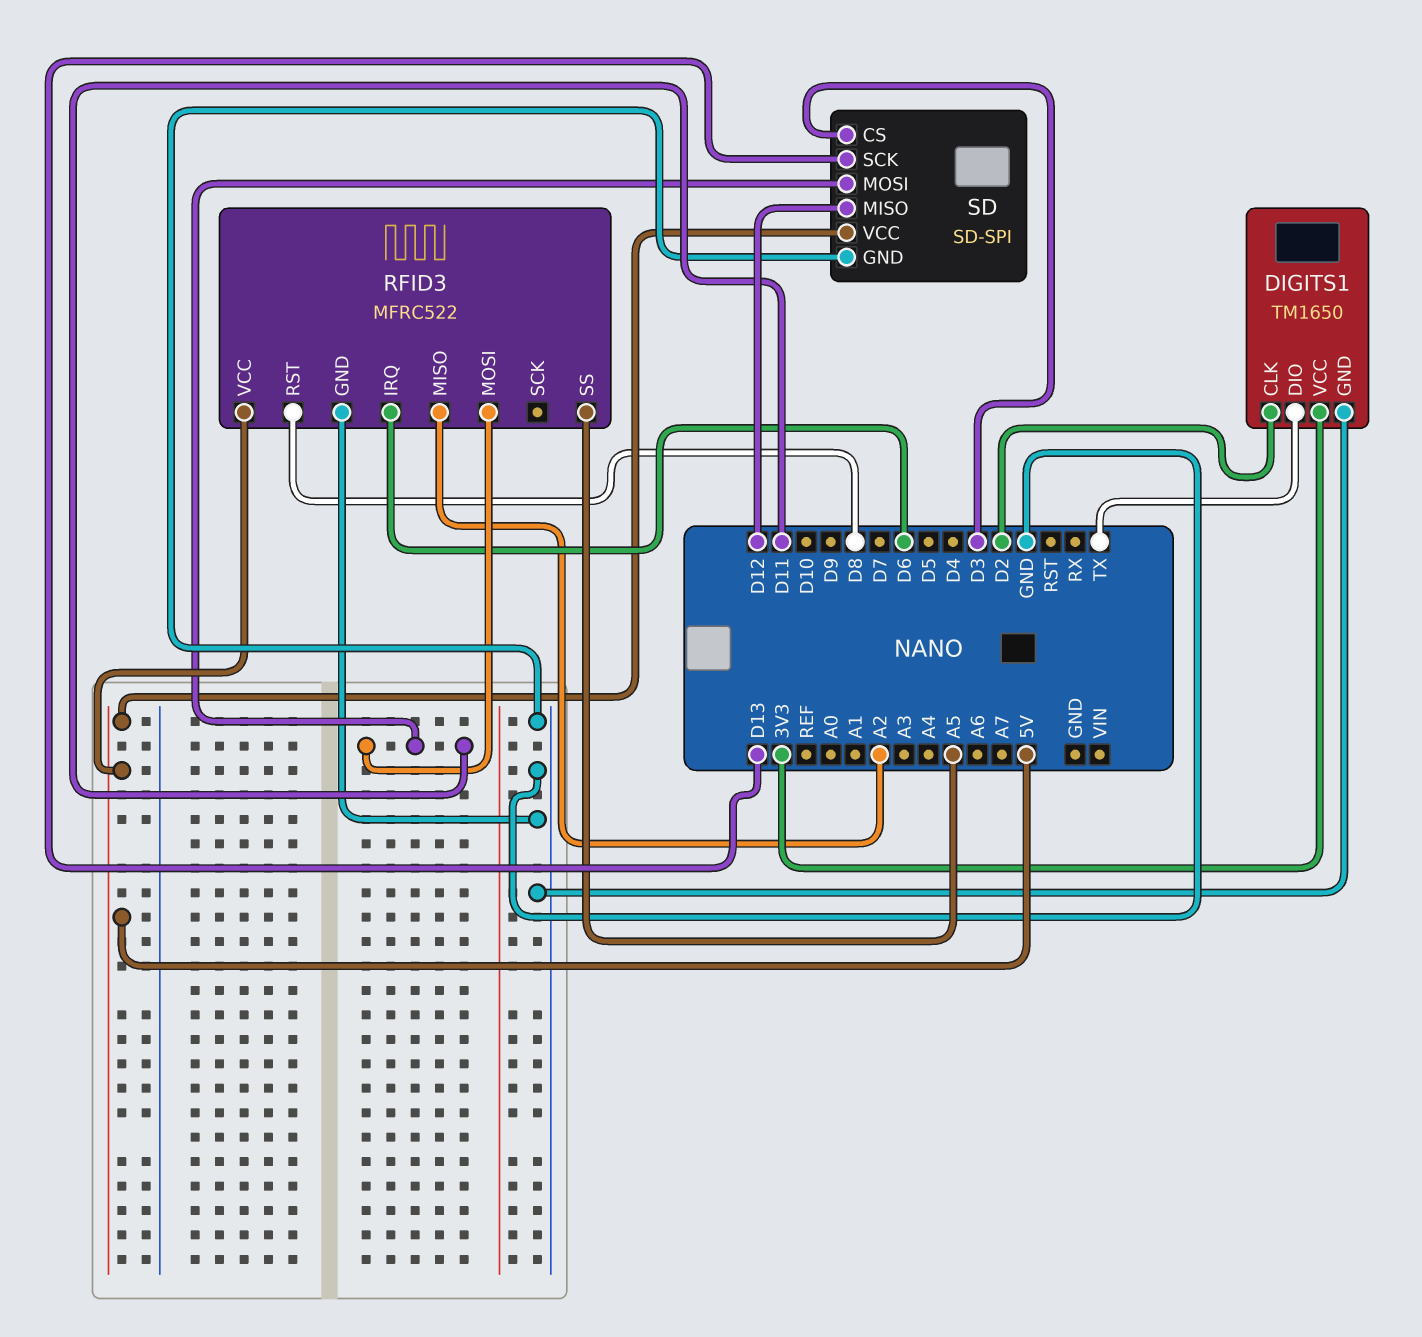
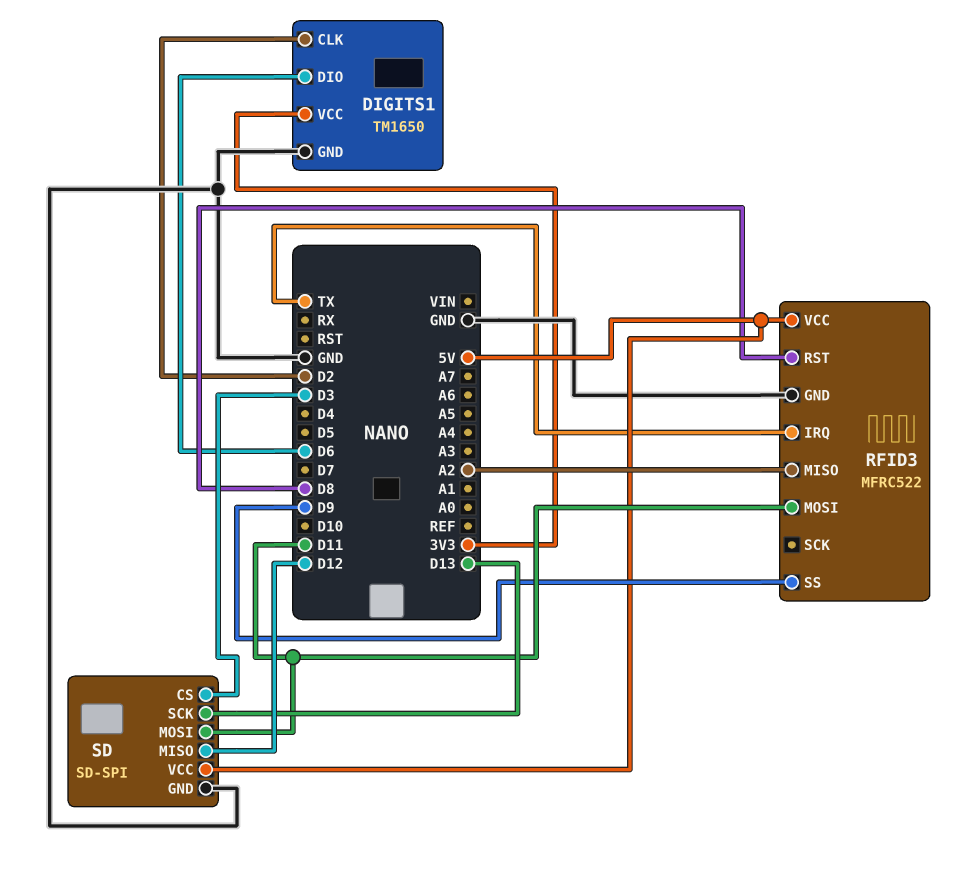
DIGITS1 pin DIO: TX -> D6
RFID3 pin IRQ: D6 -> TX
RFID3 pin SS: A5 -> D9

